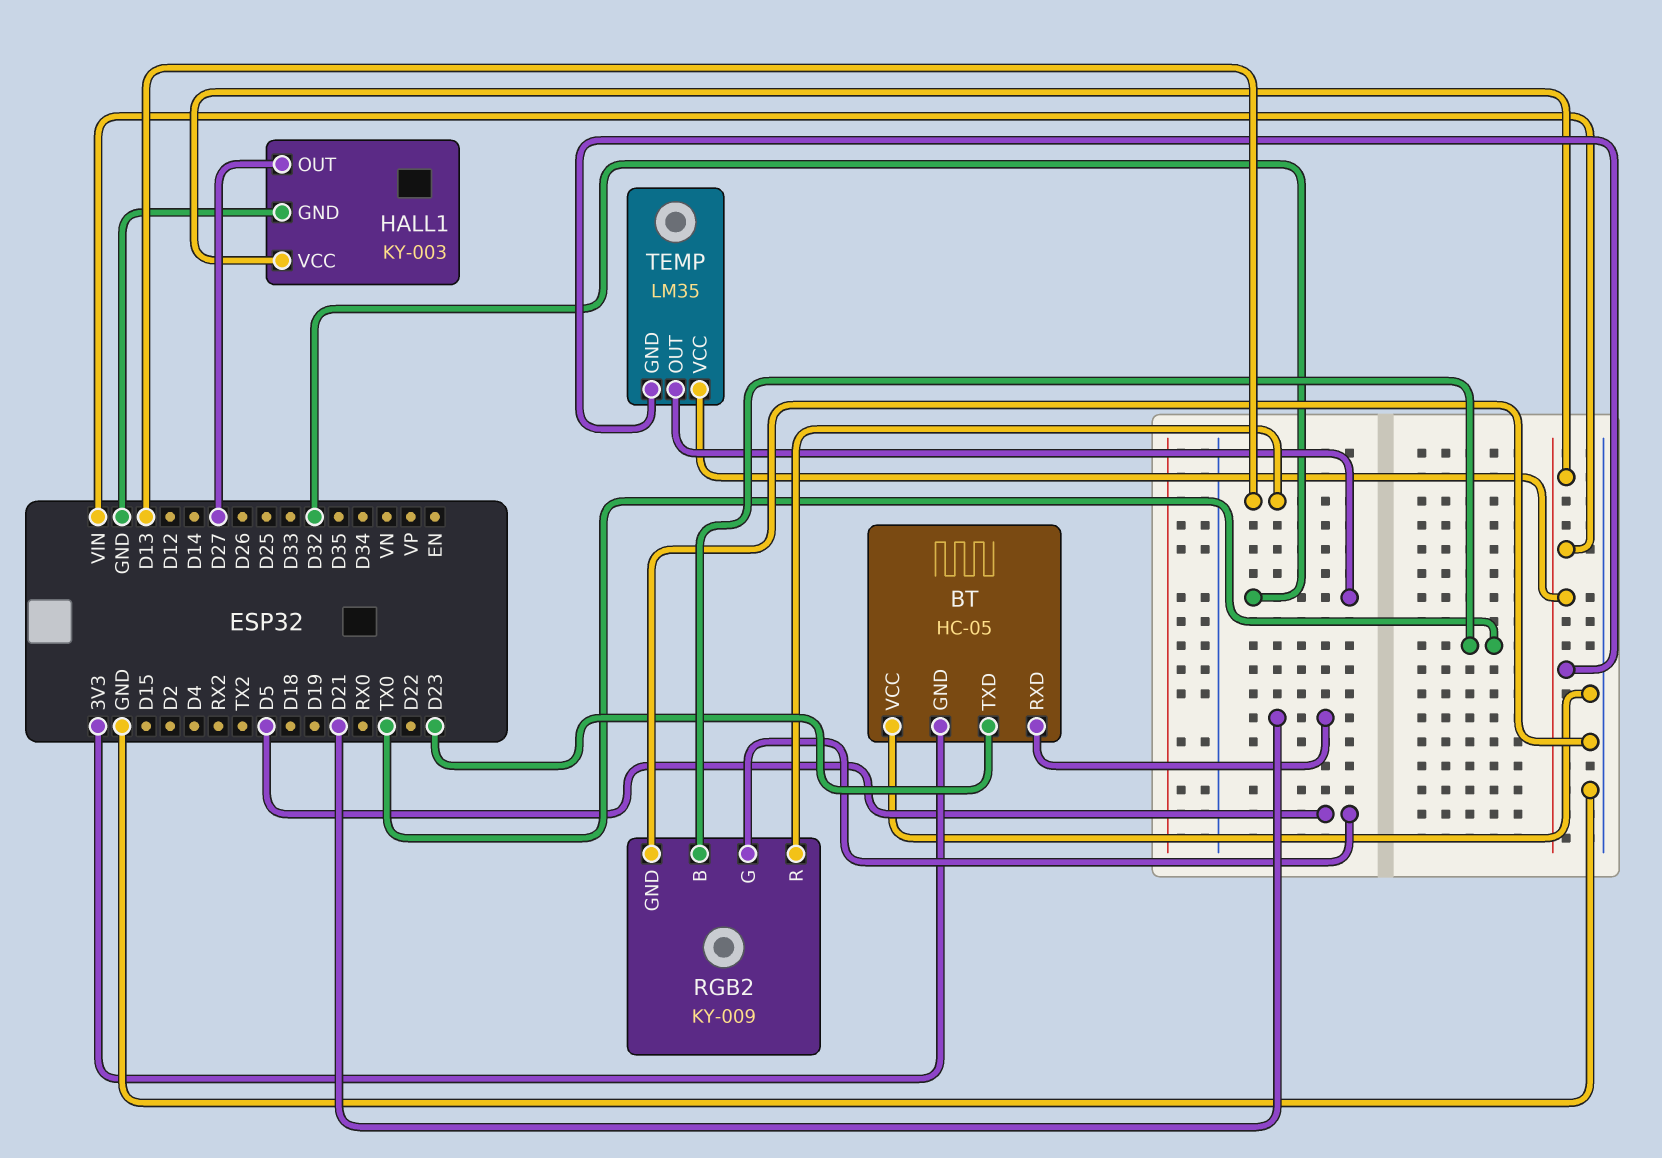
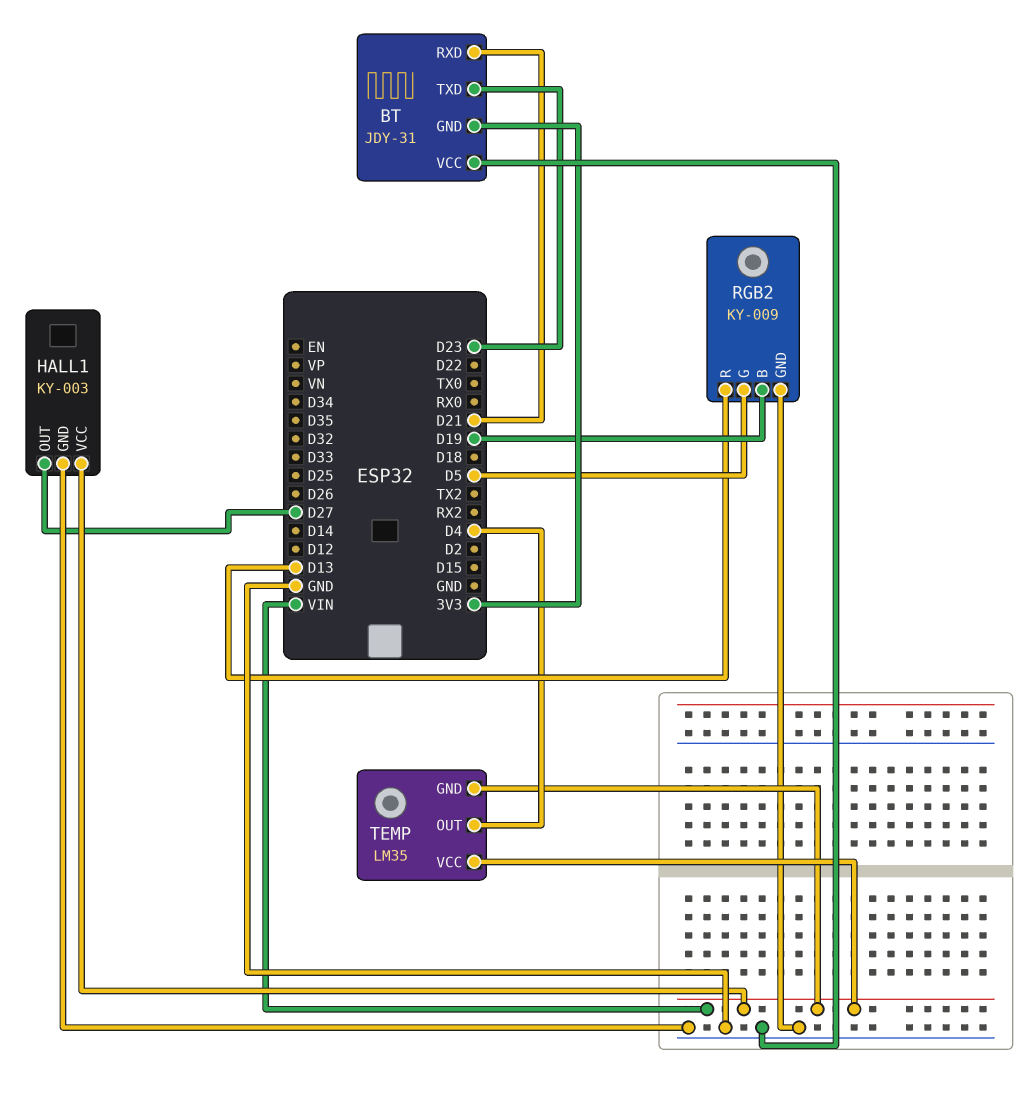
BT: HC-05 -> JDY-31
RGB2 pin B: TX0 -> D19
TEMP pin OUT: D32 -> D4

